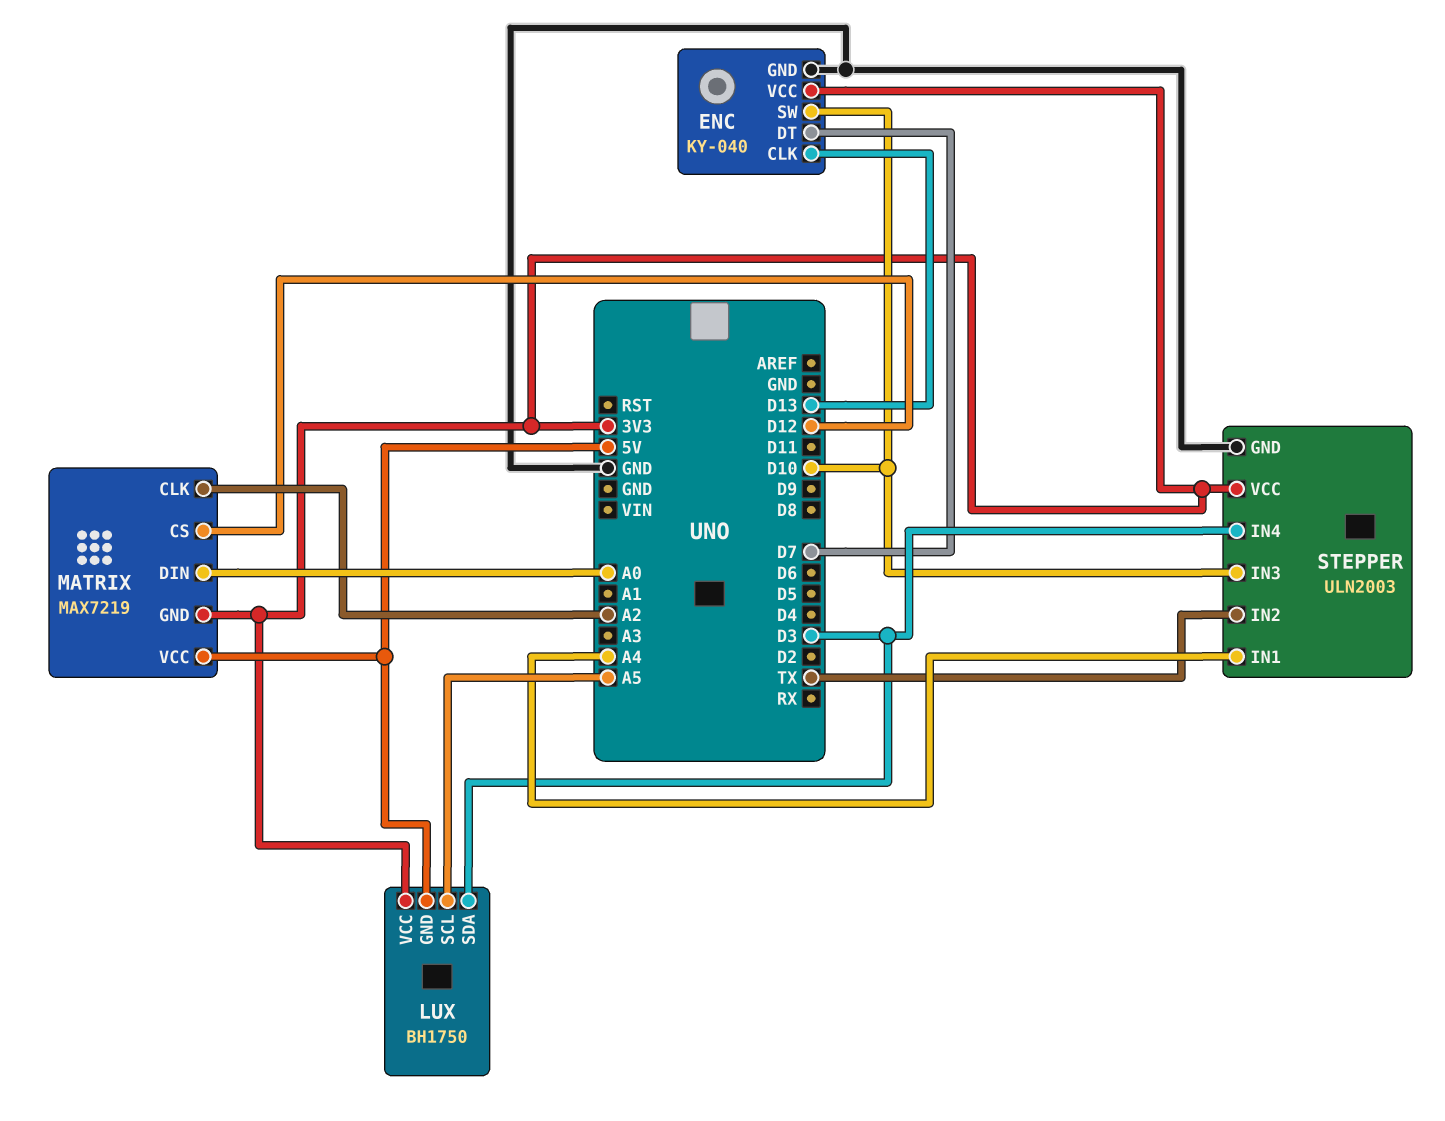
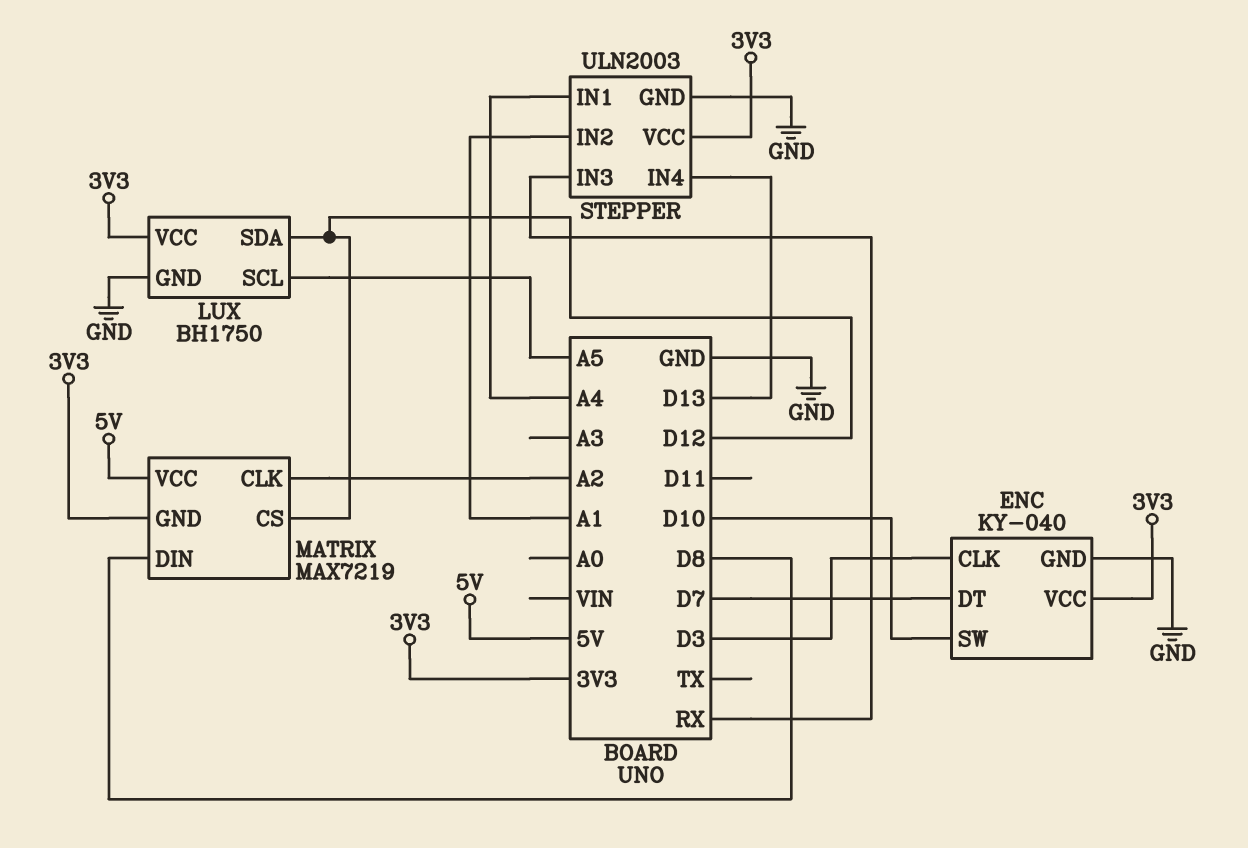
ENC pin CLK: D13 -> D3
LUX pin GND: 5V -> GND
LUX pin SDA: D3 -> D12
MATRIX pin DIN: A0 -> D8
STEPPER pin IN2: TX -> A1
STEPPER pin IN3: D10 -> RX
STEPPER pin IN4: D3 -> D13

